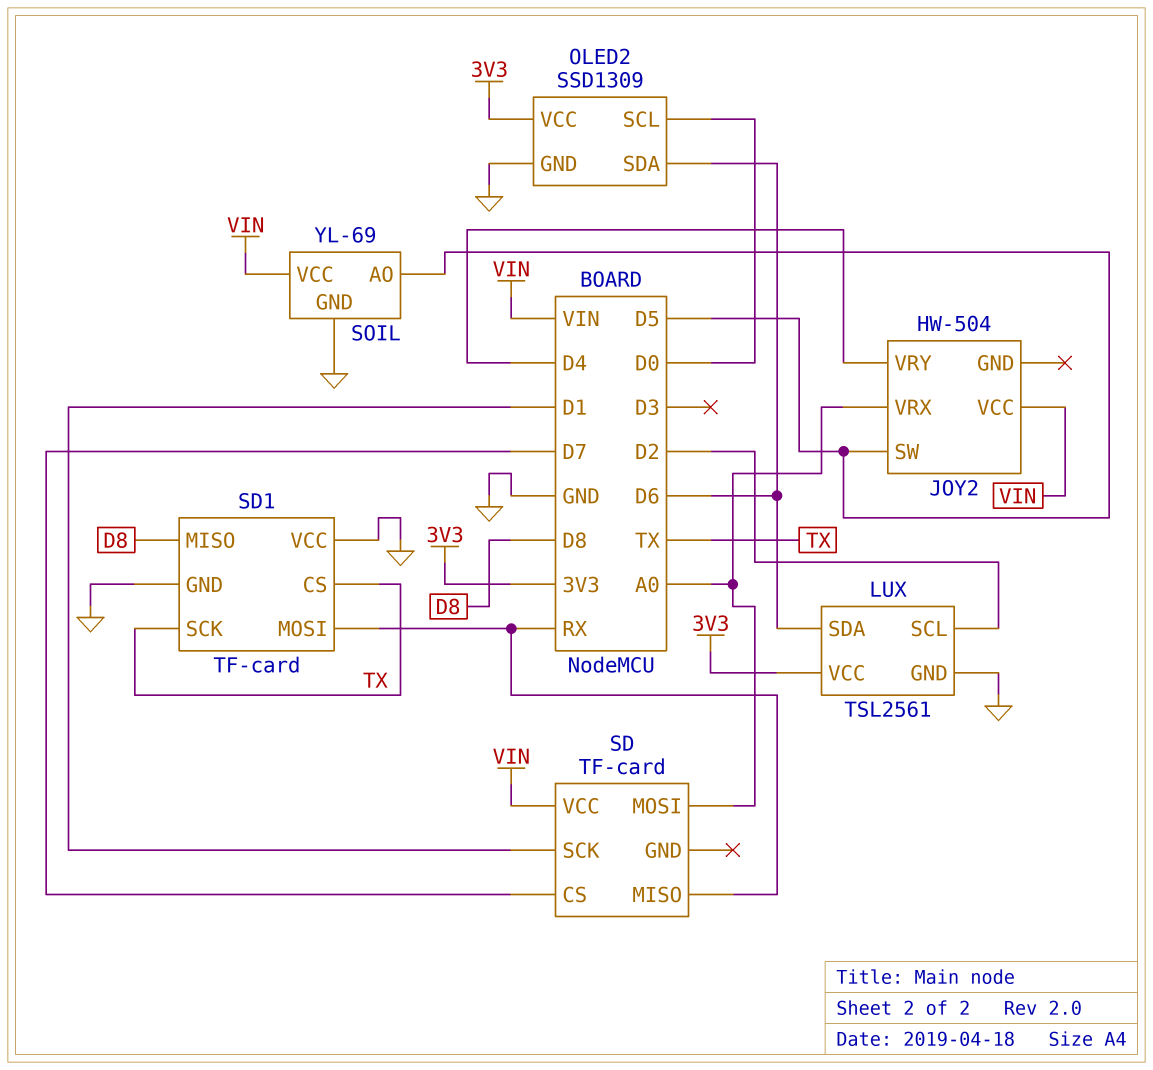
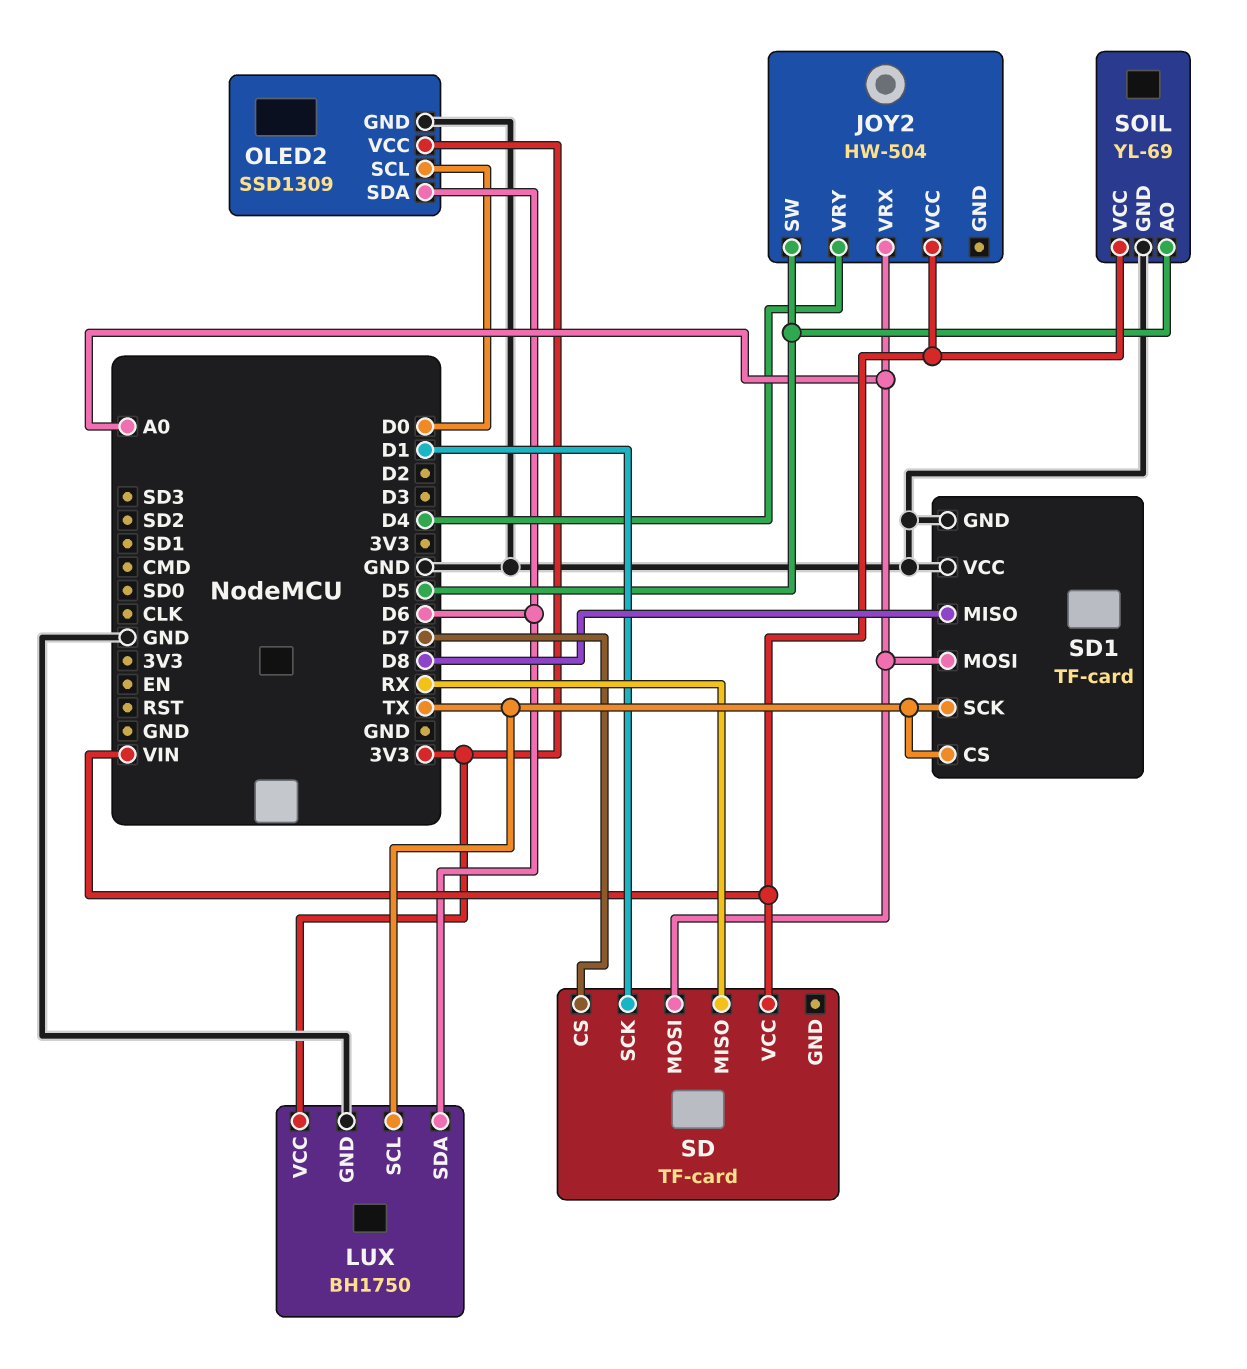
LUX: TSL2561 -> BH1750
LUX pin SCL: D2 -> TX
SD1 pin MOSI: RX -> A0

